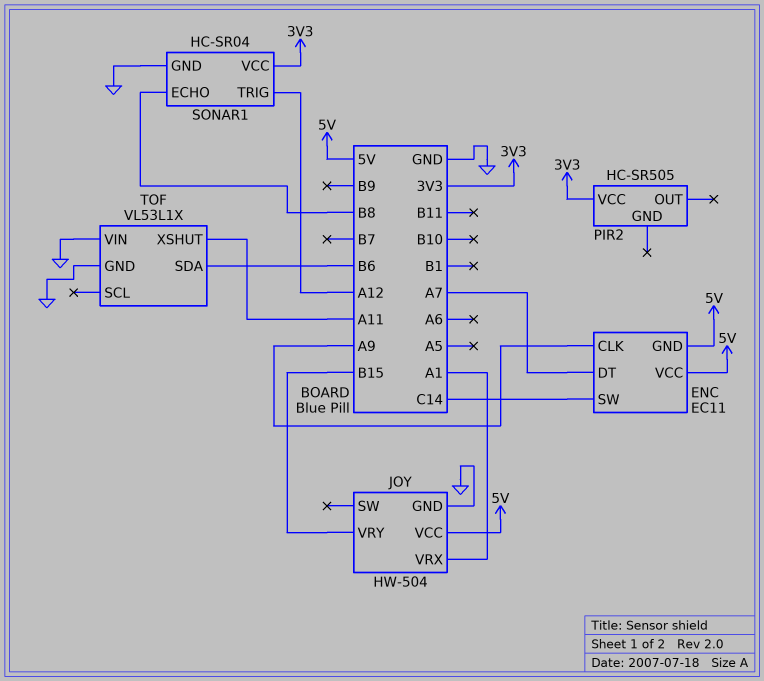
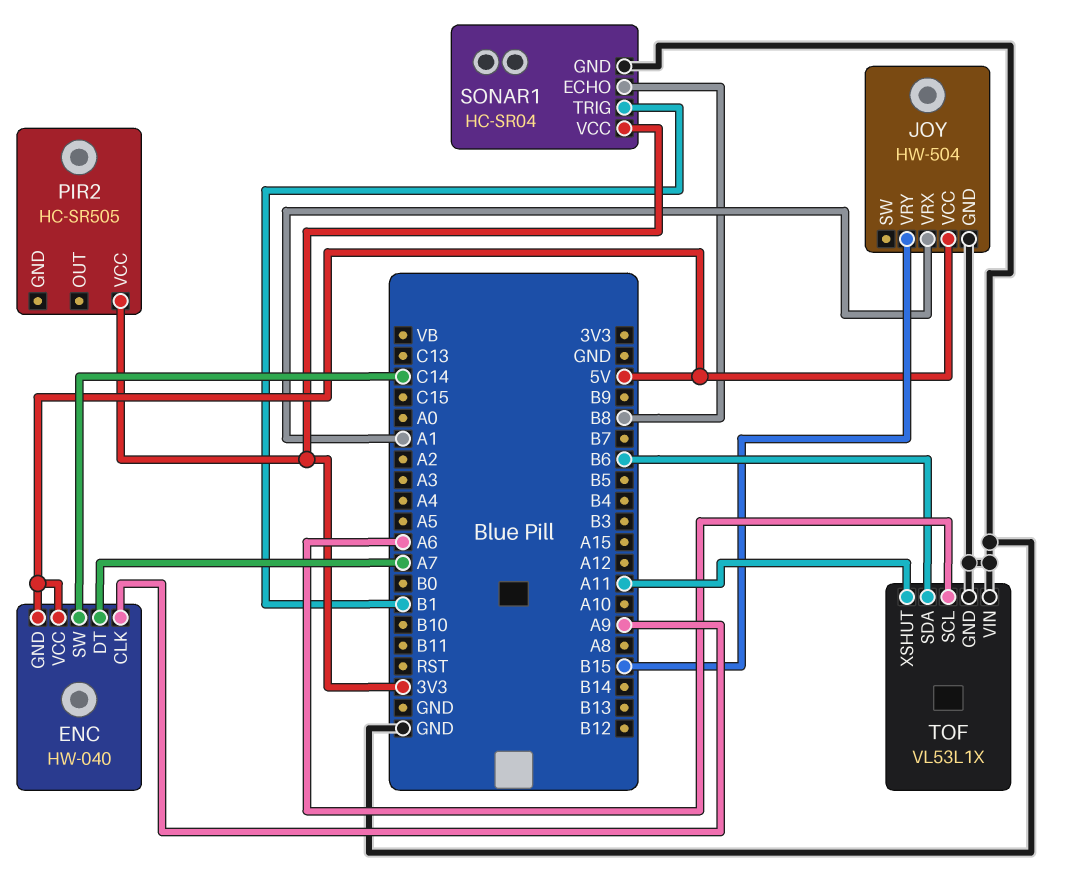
ENC: EC11 -> HW-040
SONAR1 pin TRIG: A12 -> B1
TOF pin SCL: none -> A6

